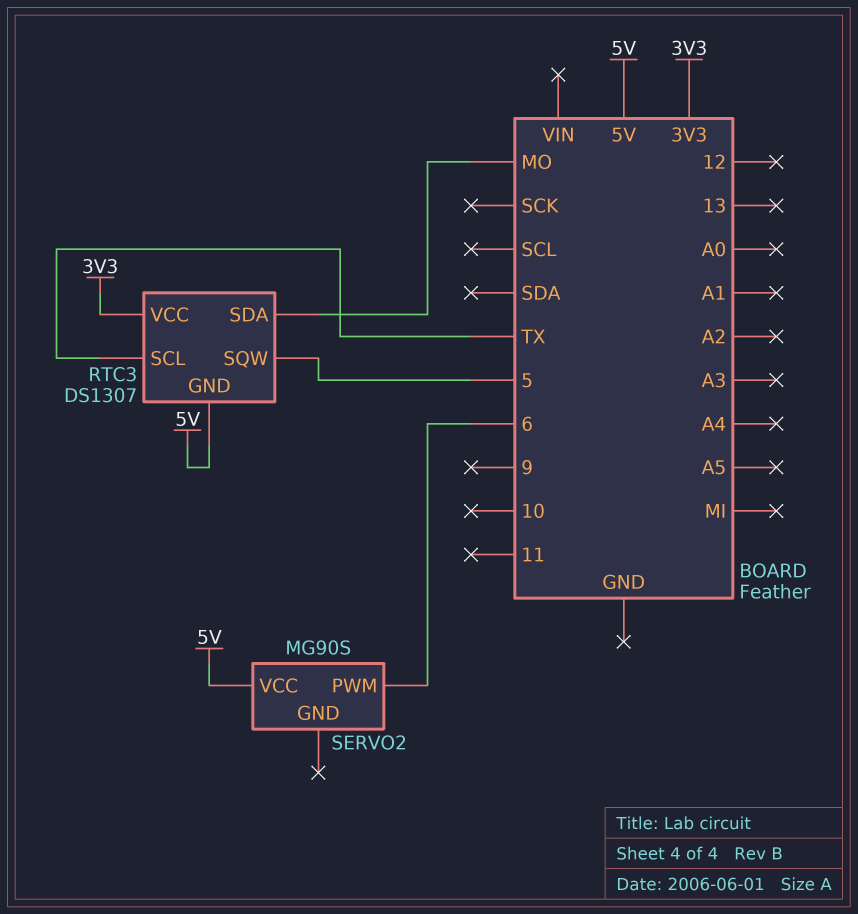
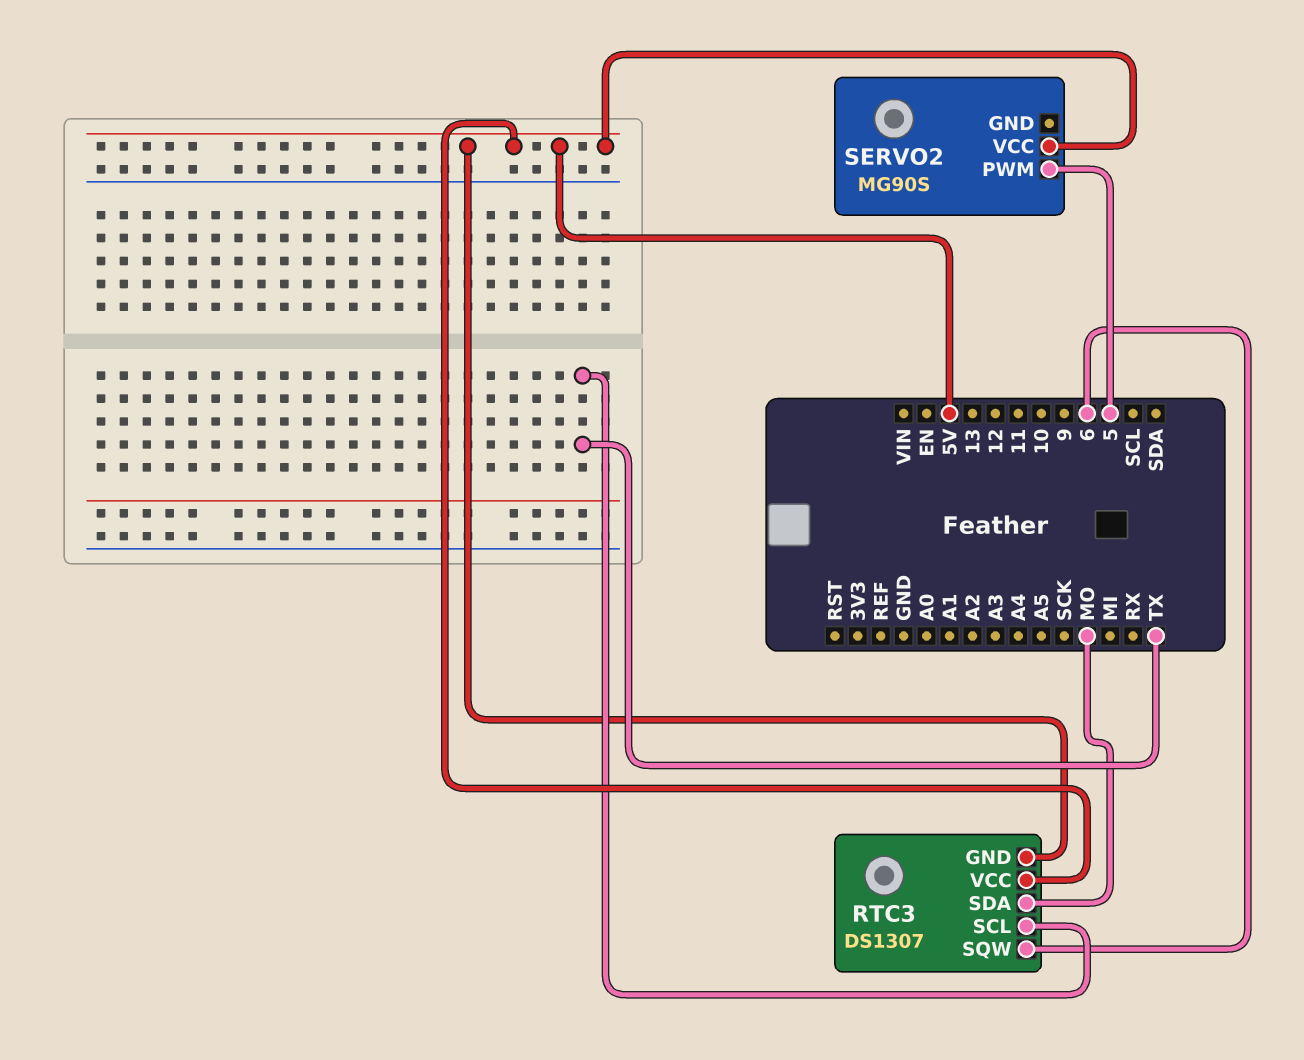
RTC3 pin SQW: 5 -> 6
RTC3 pin VCC: 3V3 -> 5V
SERVO2 pin PWM: 6 -> 5

